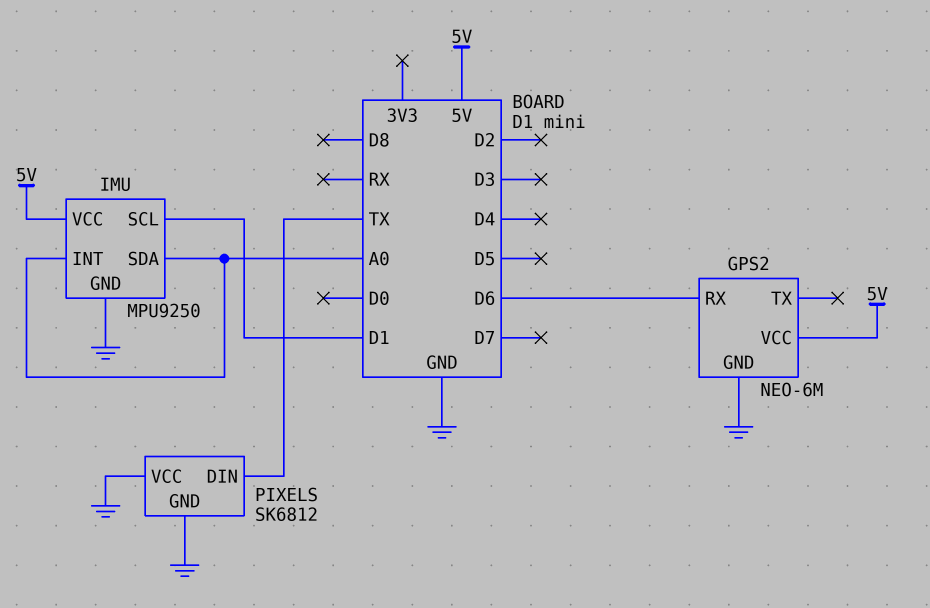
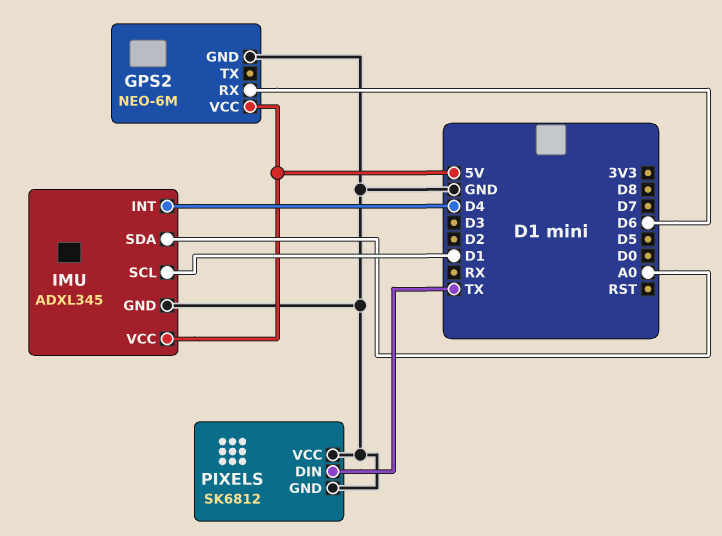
IMU: MPU9250 -> ADXL345
IMU pin INT: A0 -> D4

